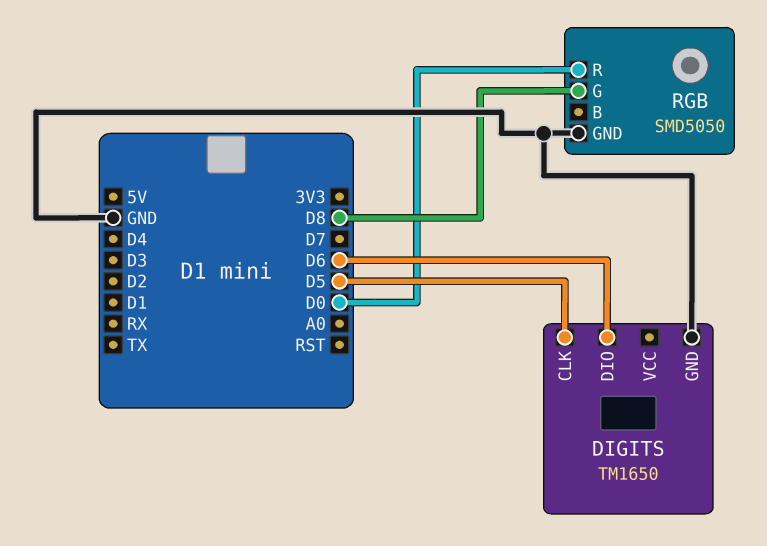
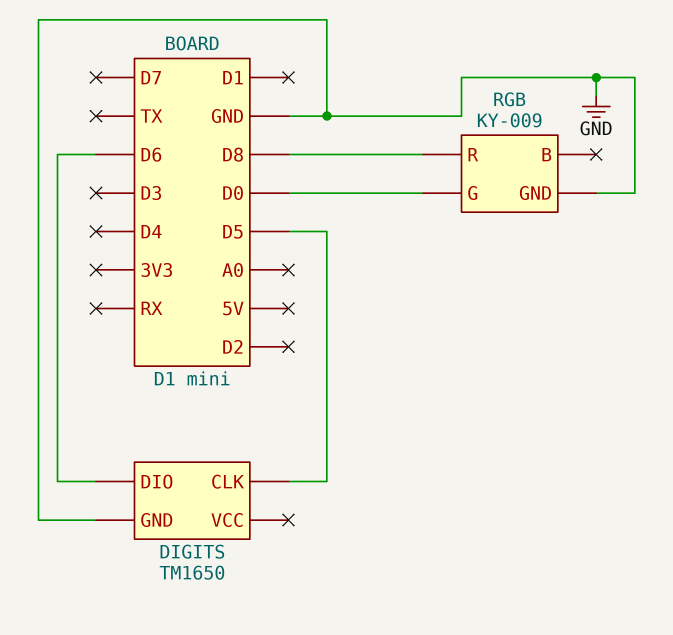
RGB: SMD5050 -> KY-009
RGB pin G: D8 -> D0
RGB pin R: D0 -> D8

